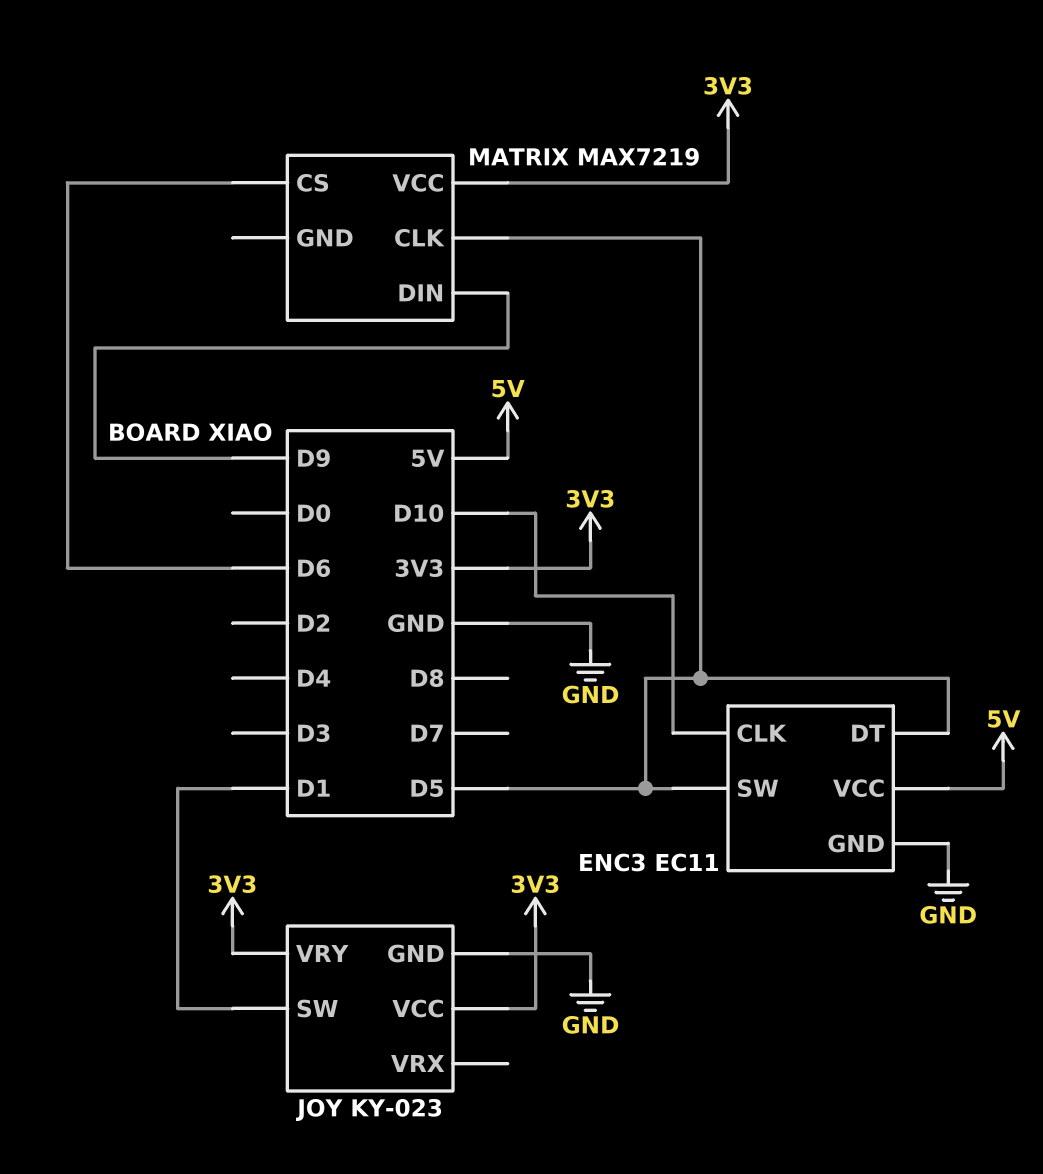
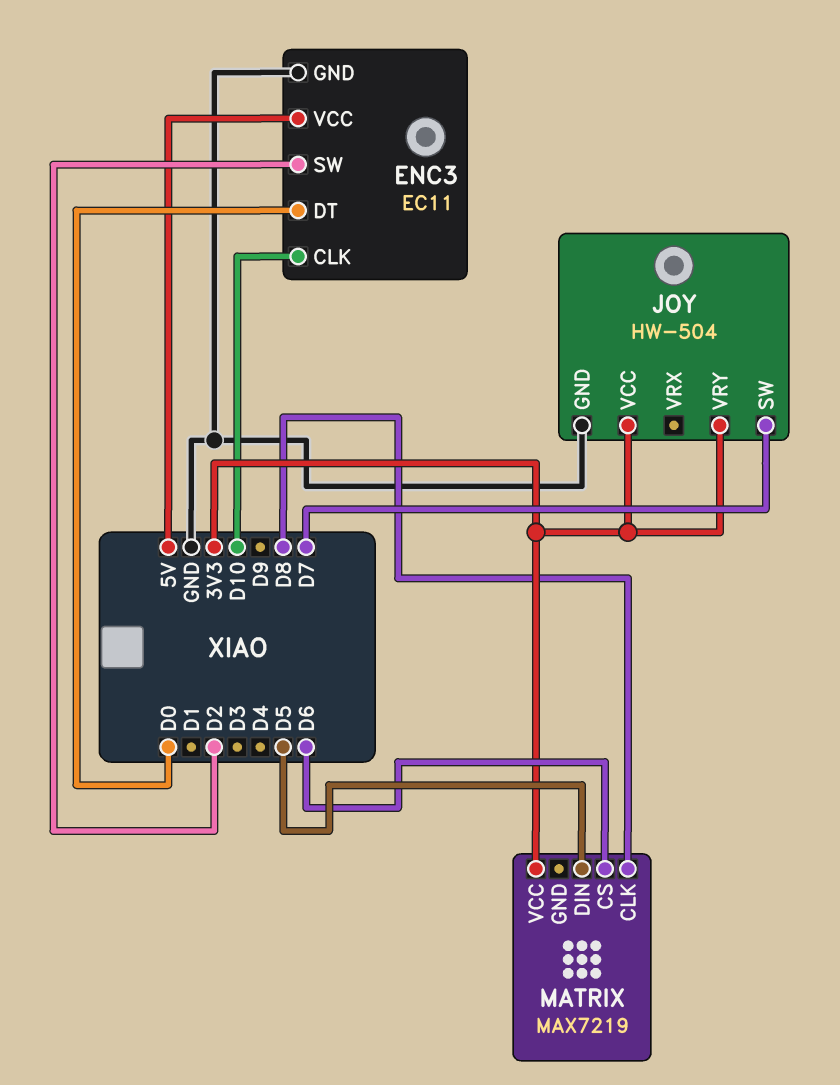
ENC3 pin DT: D5 -> D0
ENC3 pin SW: D5 -> D2
JOY: KY-023 -> HW-504
JOY pin SW: D1 -> D7
MATRIX pin CLK: D5 -> D8
MATRIX pin DIN: D9 -> D5

